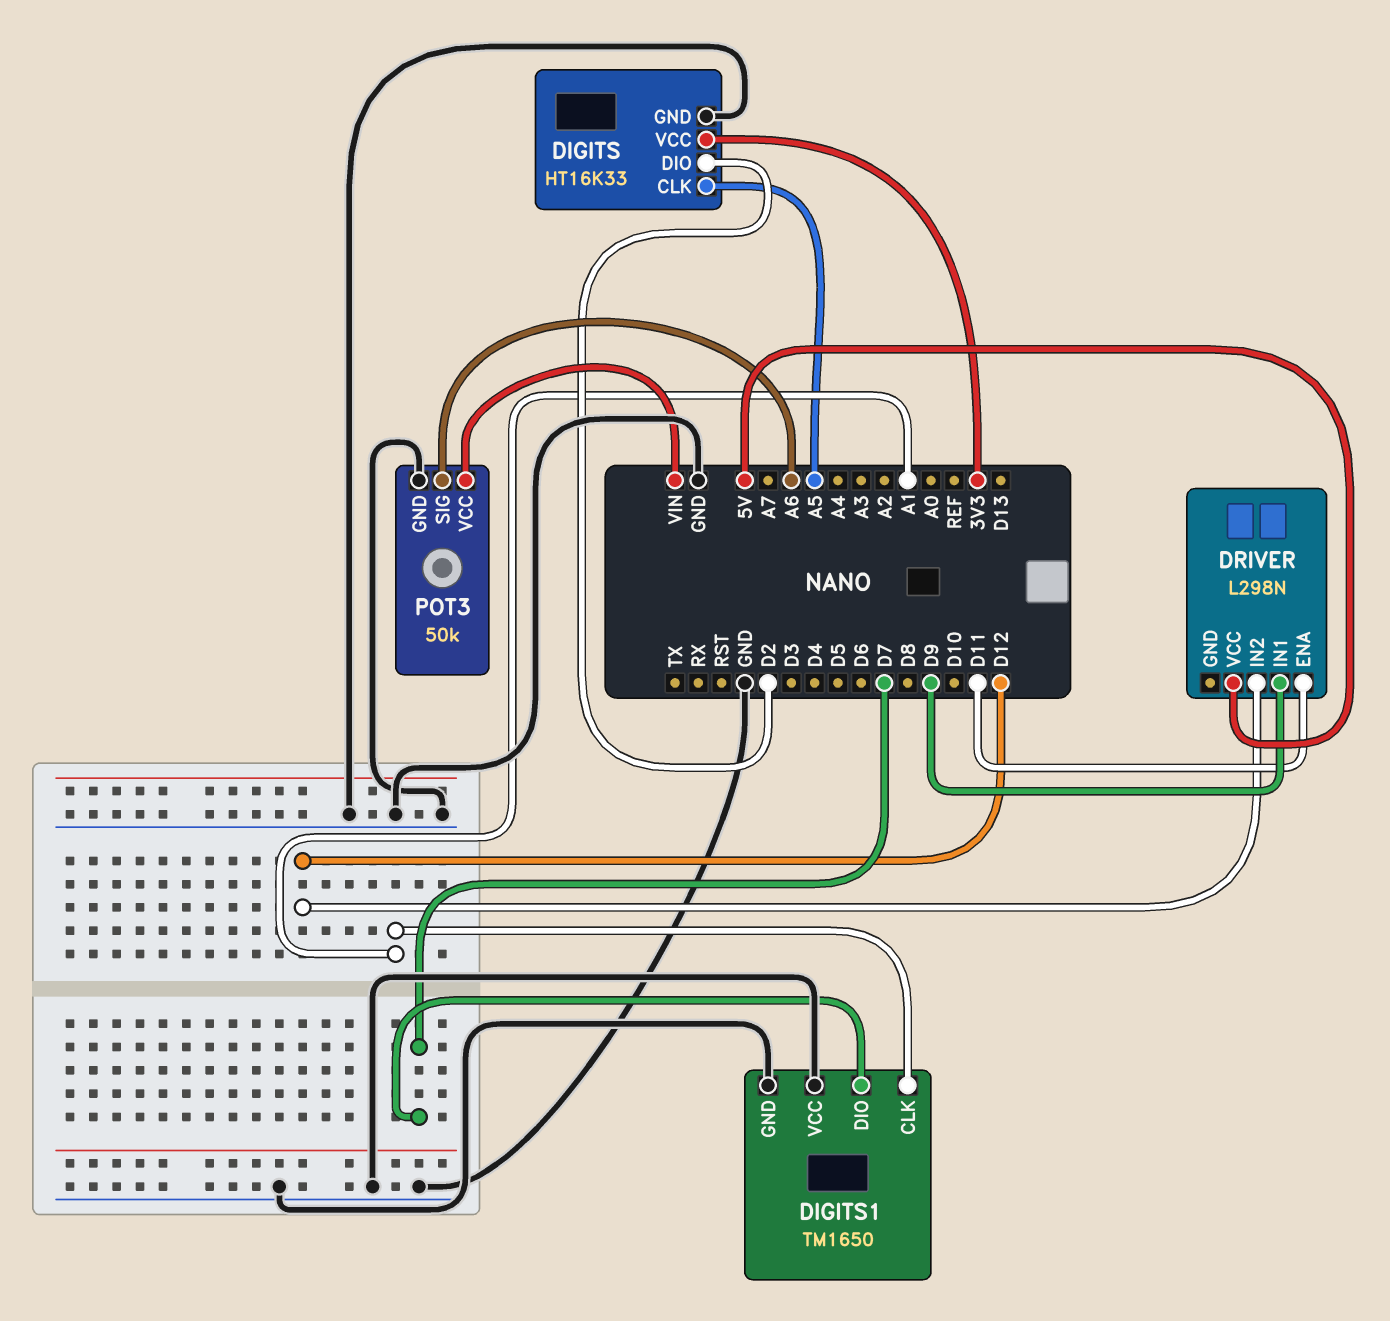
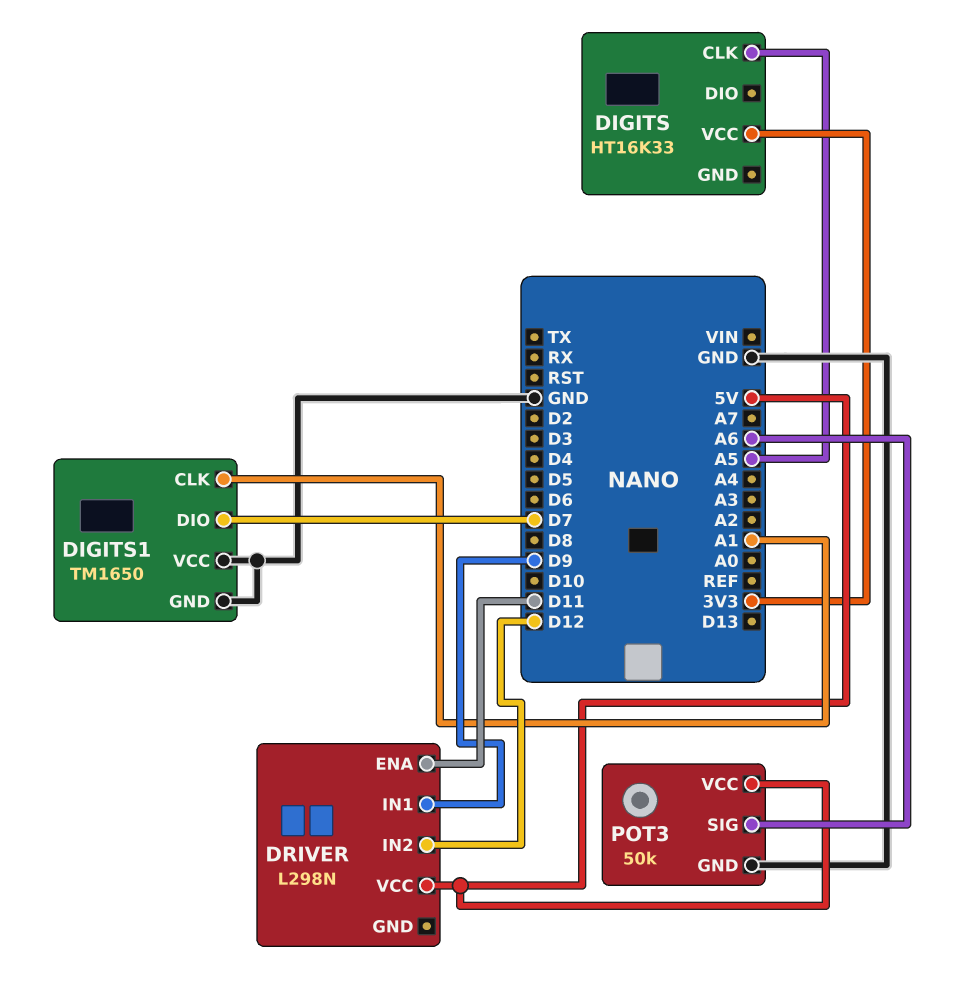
DIGITS pin DIO: D2 -> none
DIGITS pin GND: GND -> none
POT3 pin VCC: VIN -> 5V

